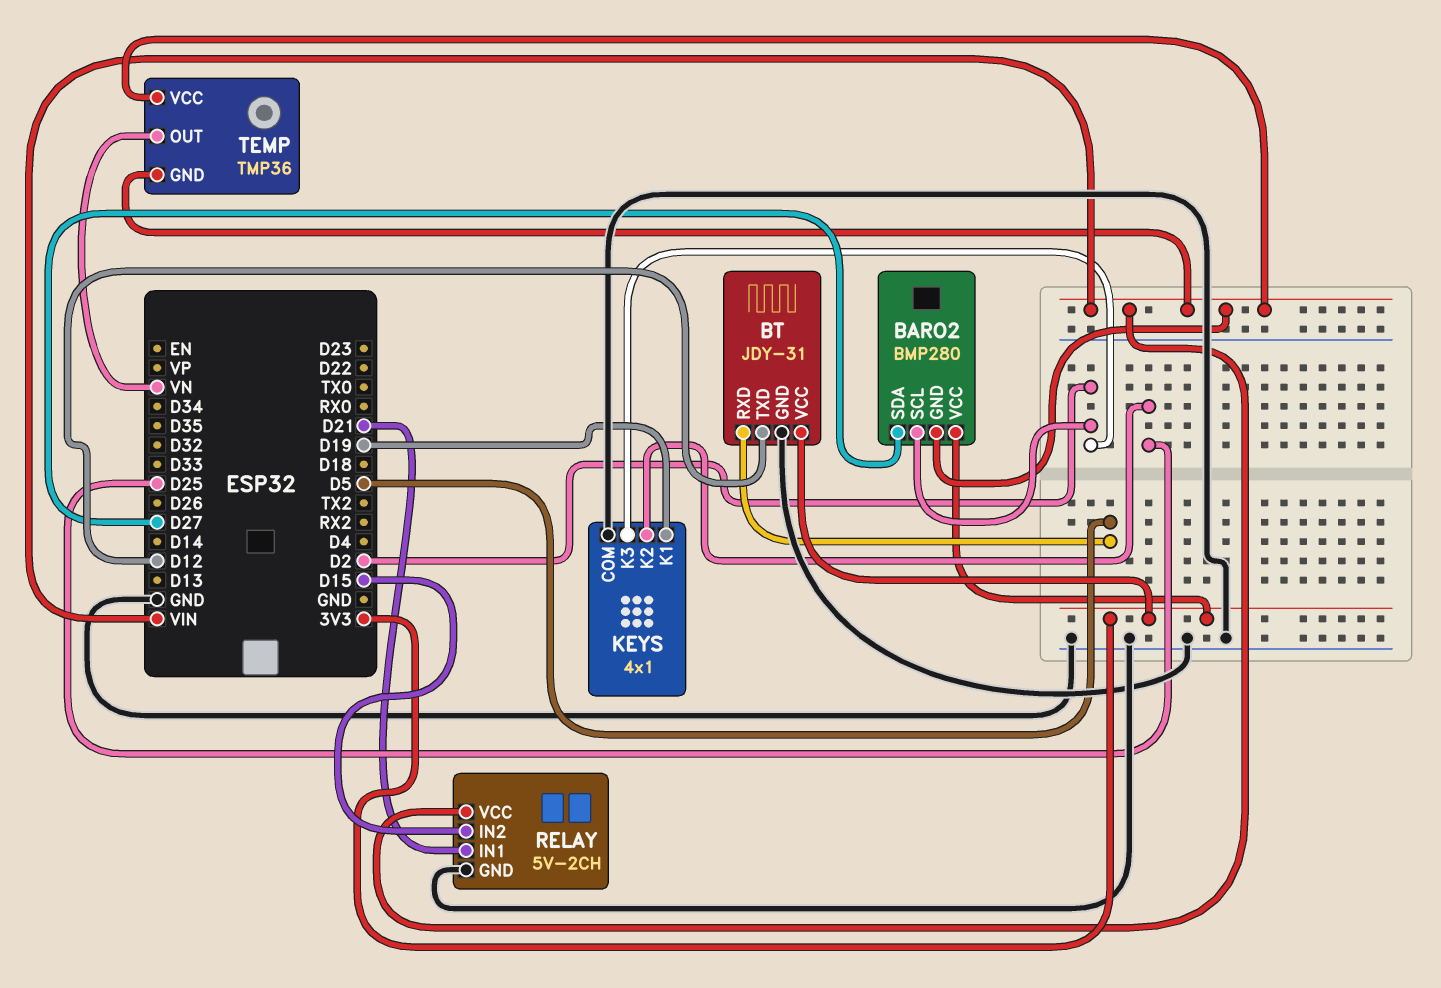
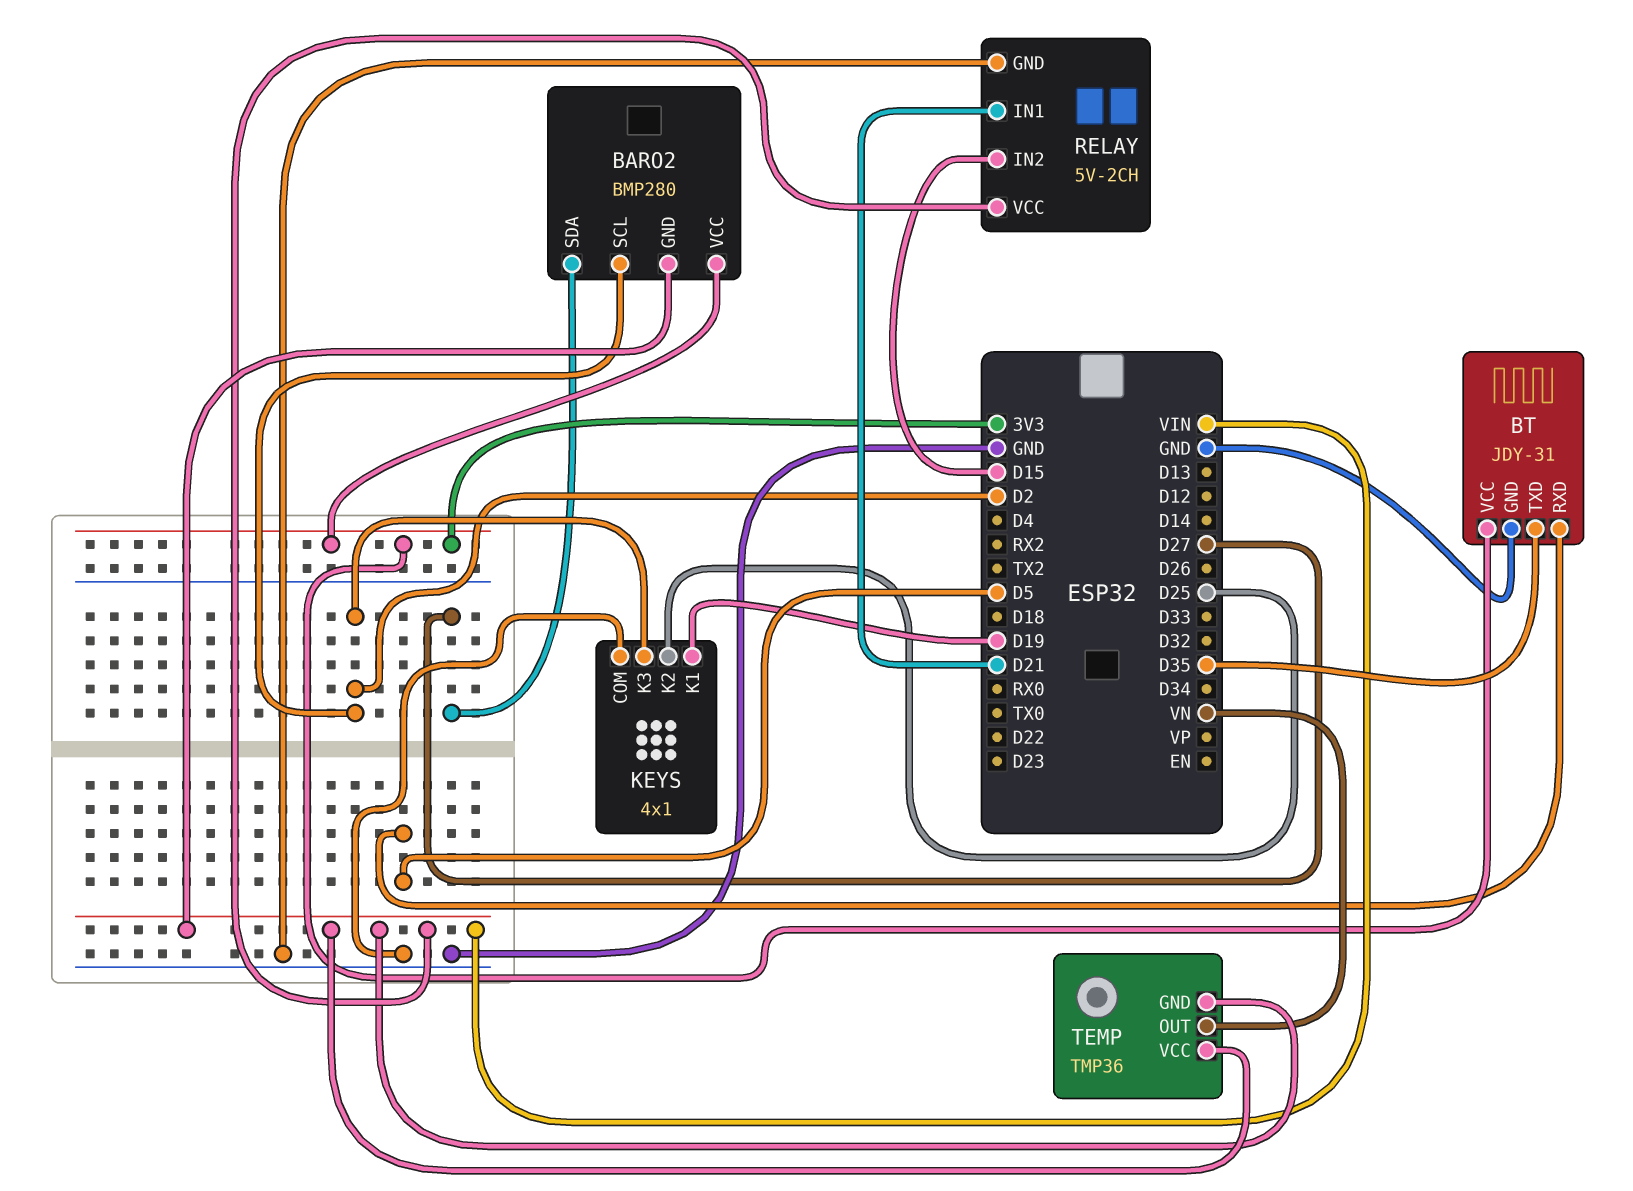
BT pin TXD: D12 -> D35

